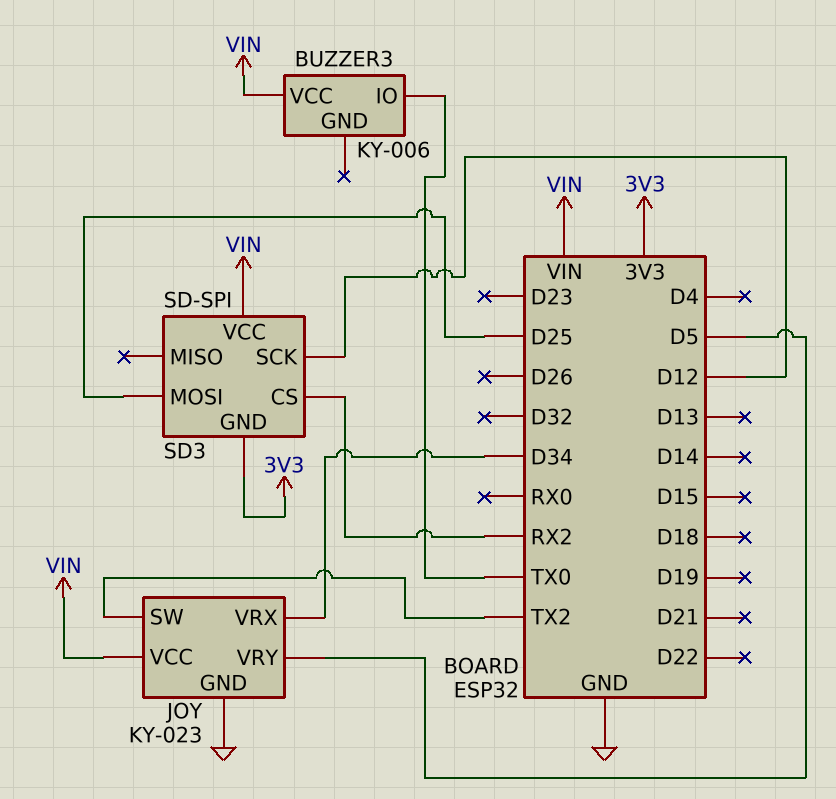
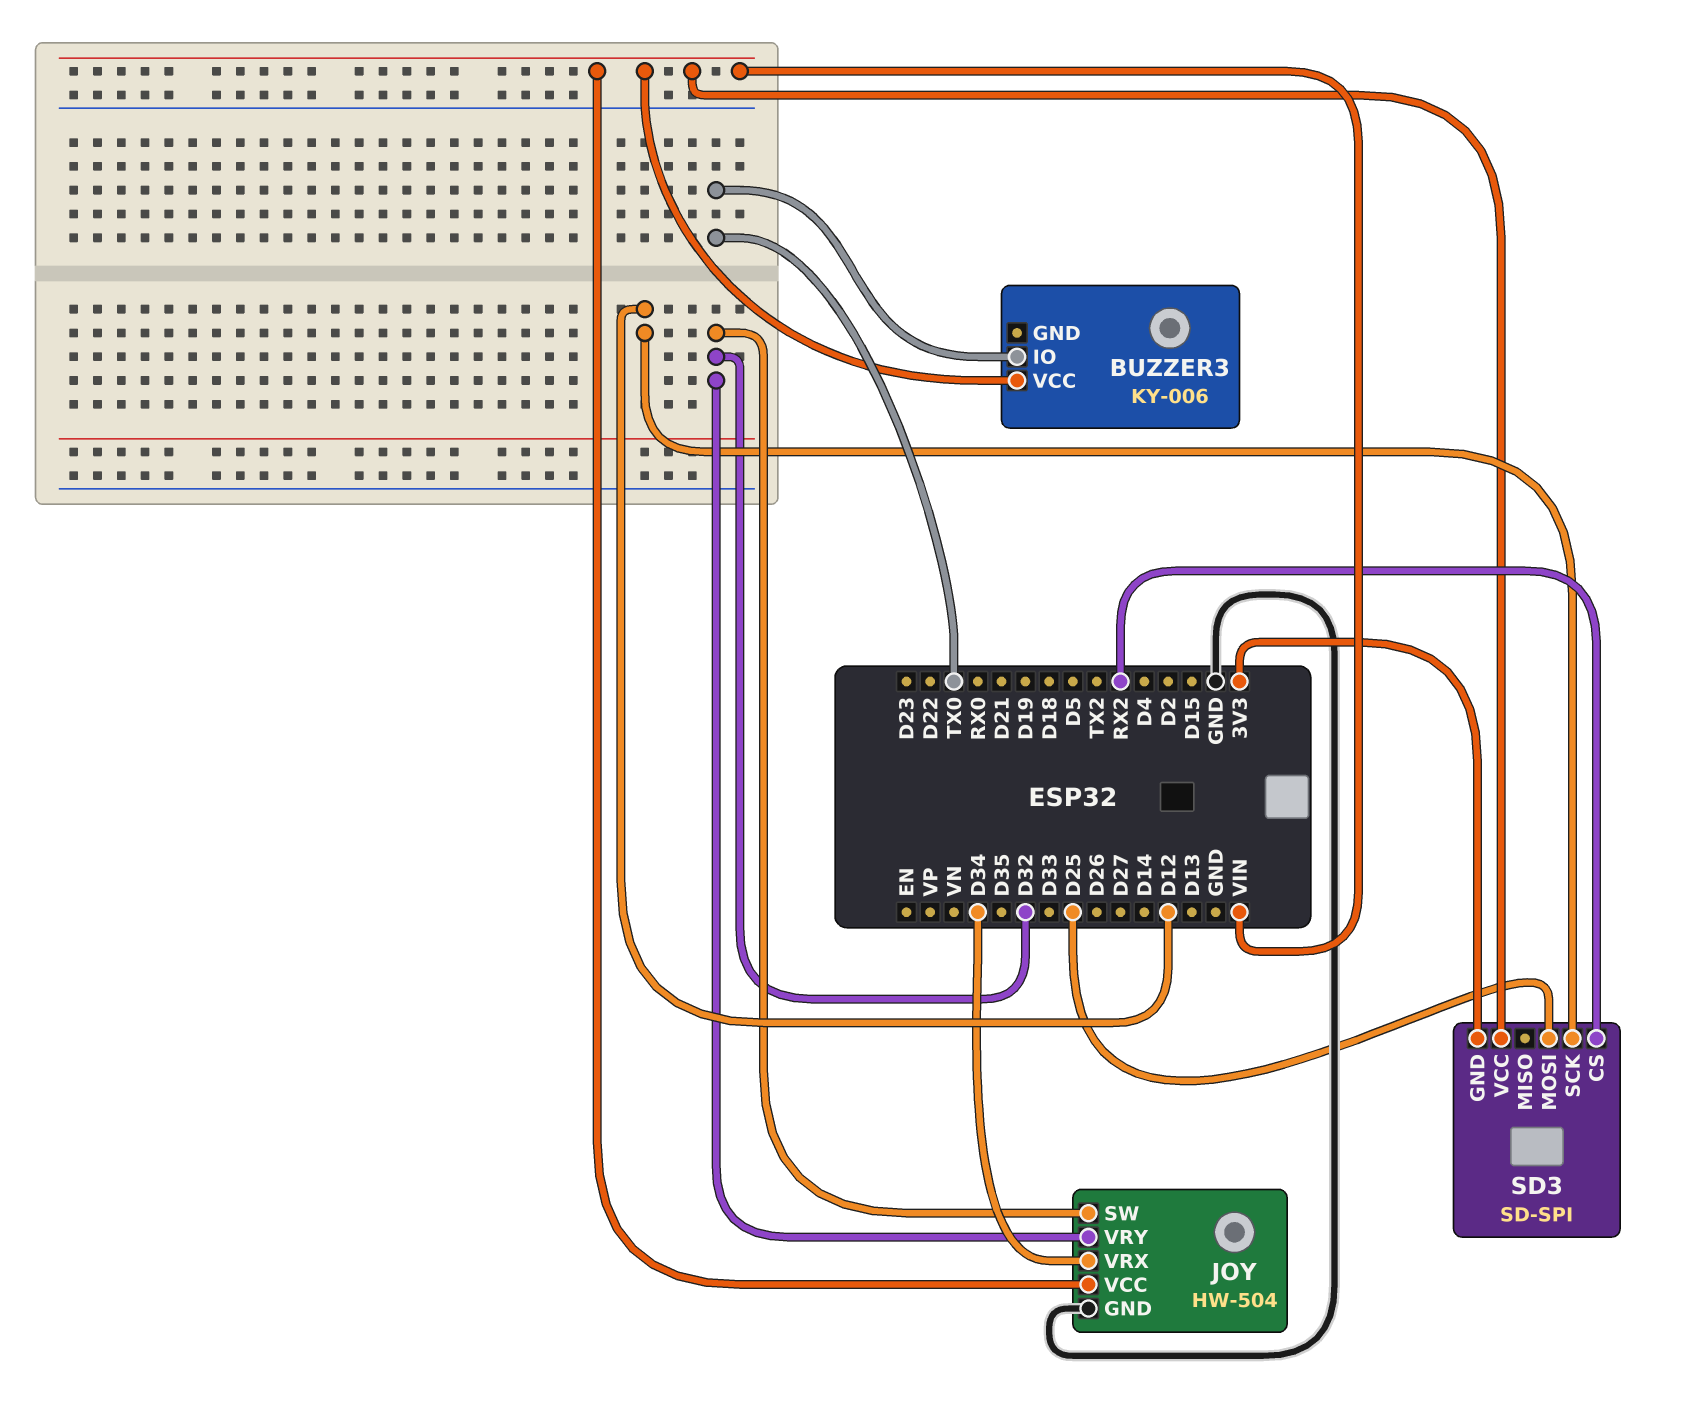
JOY: KY-023 -> HW-504
JOY pin SW: TX2 -> D32
JOY pin VRY: D5 -> D32

